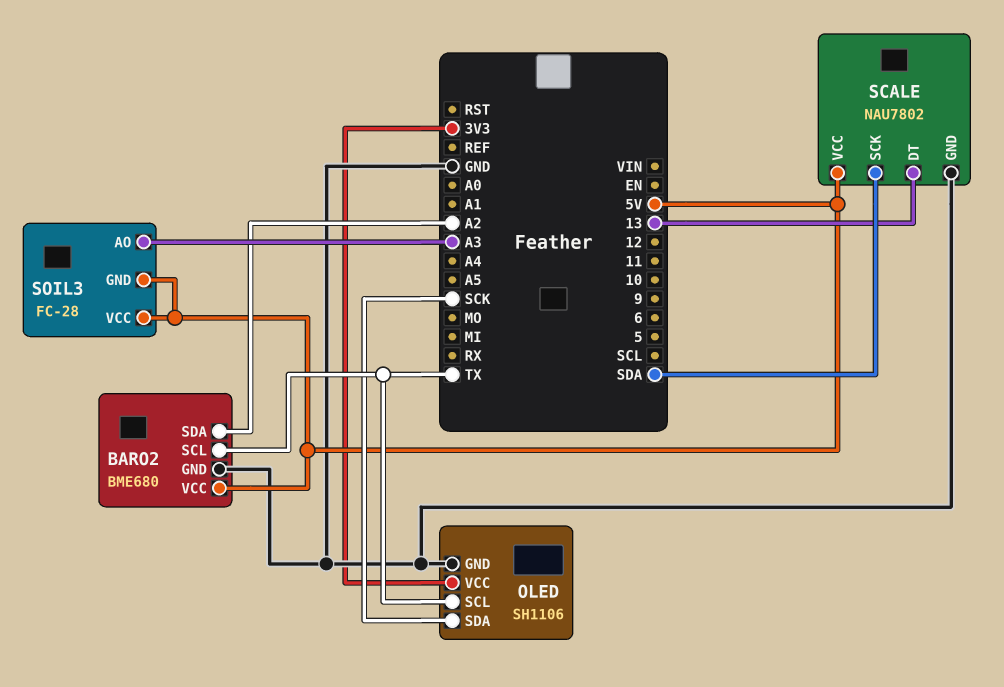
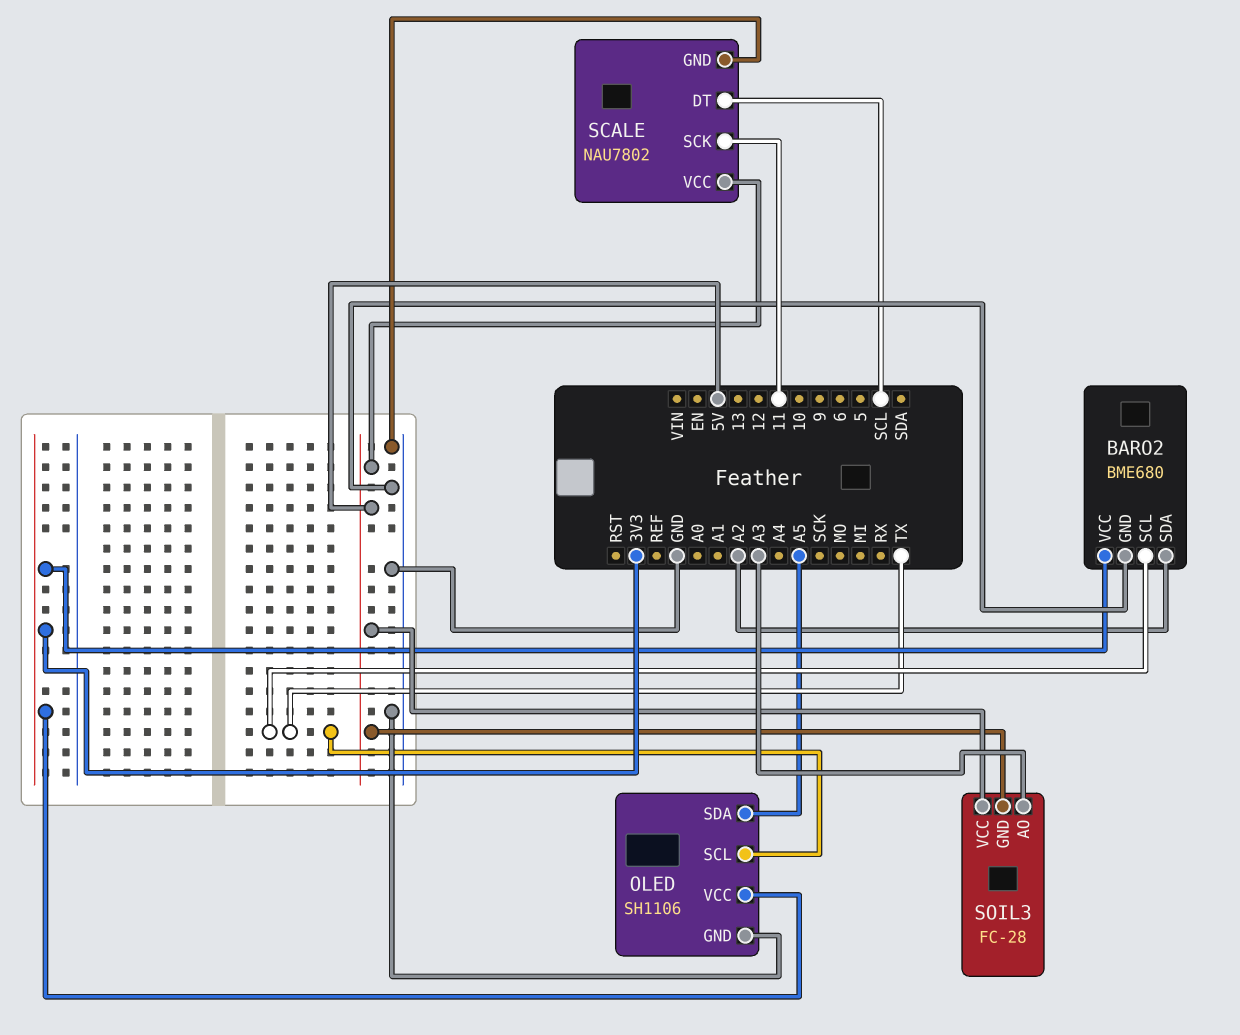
BARO2 pin VCC: 5V -> 3V3
OLED pin SDA: SCK -> A5
SCALE pin DT: 13 -> SCL
SCALE pin SCK: SDA -> 11

